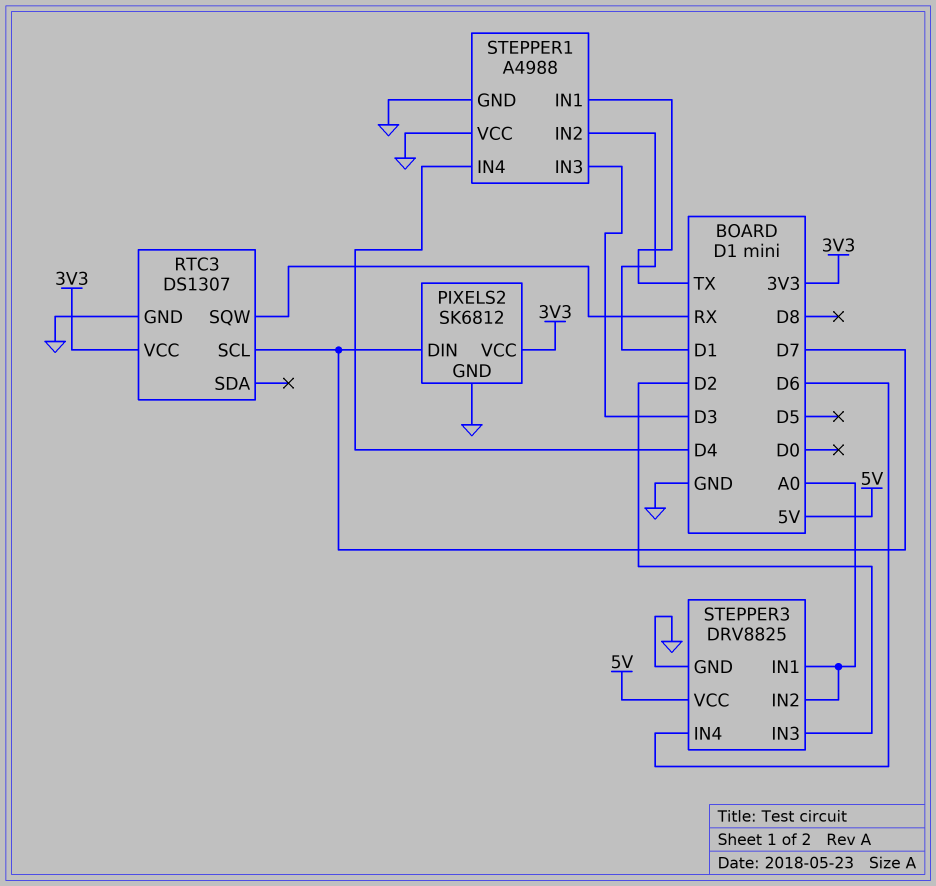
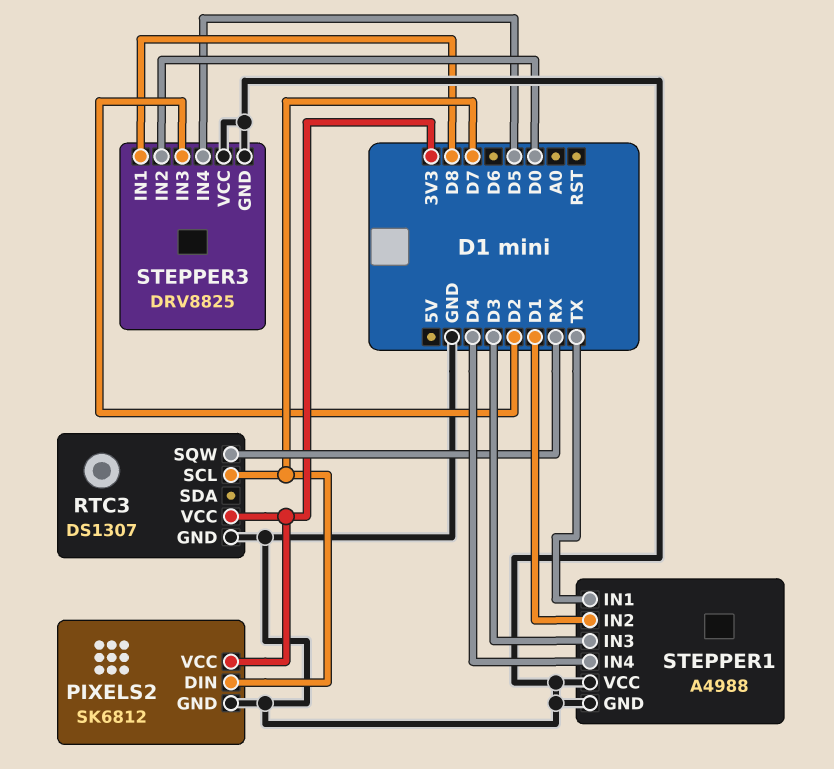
STEPPER3 pin IN1: A0 -> D8
STEPPER3 pin IN2: A0 -> D0
STEPPER3 pin IN4: D6 -> D5
STEPPER3 pin VCC: 5V -> GND

